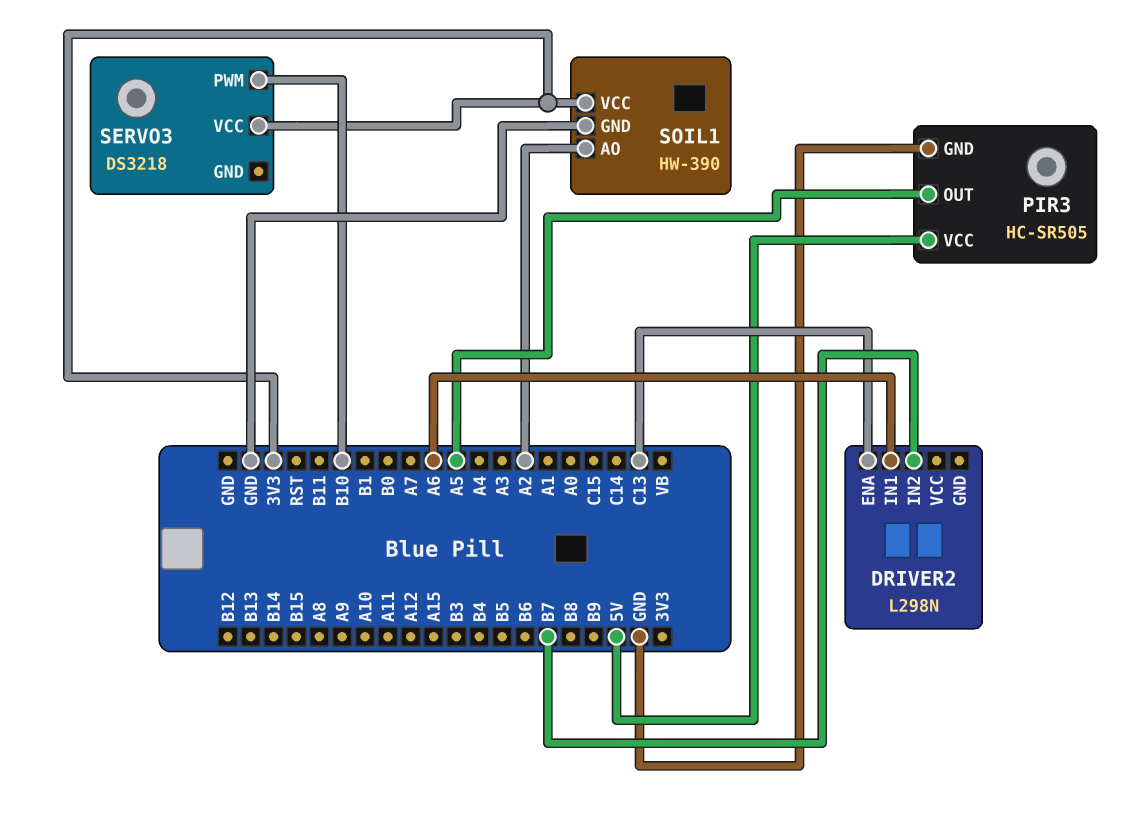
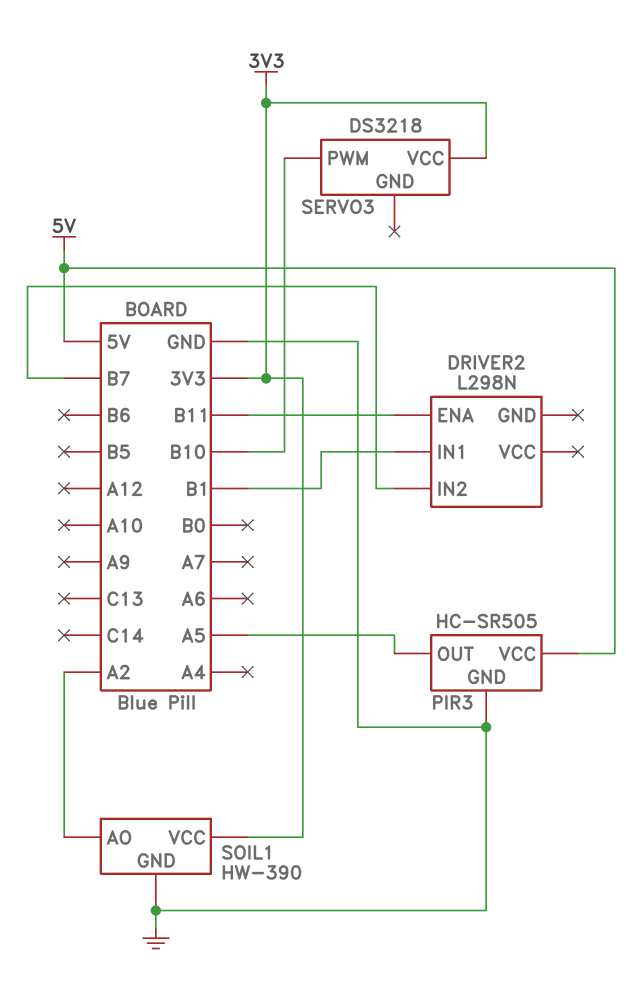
DRIVER2 pin ENA: C13 -> B11
DRIVER2 pin IN1: A6 -> B1

